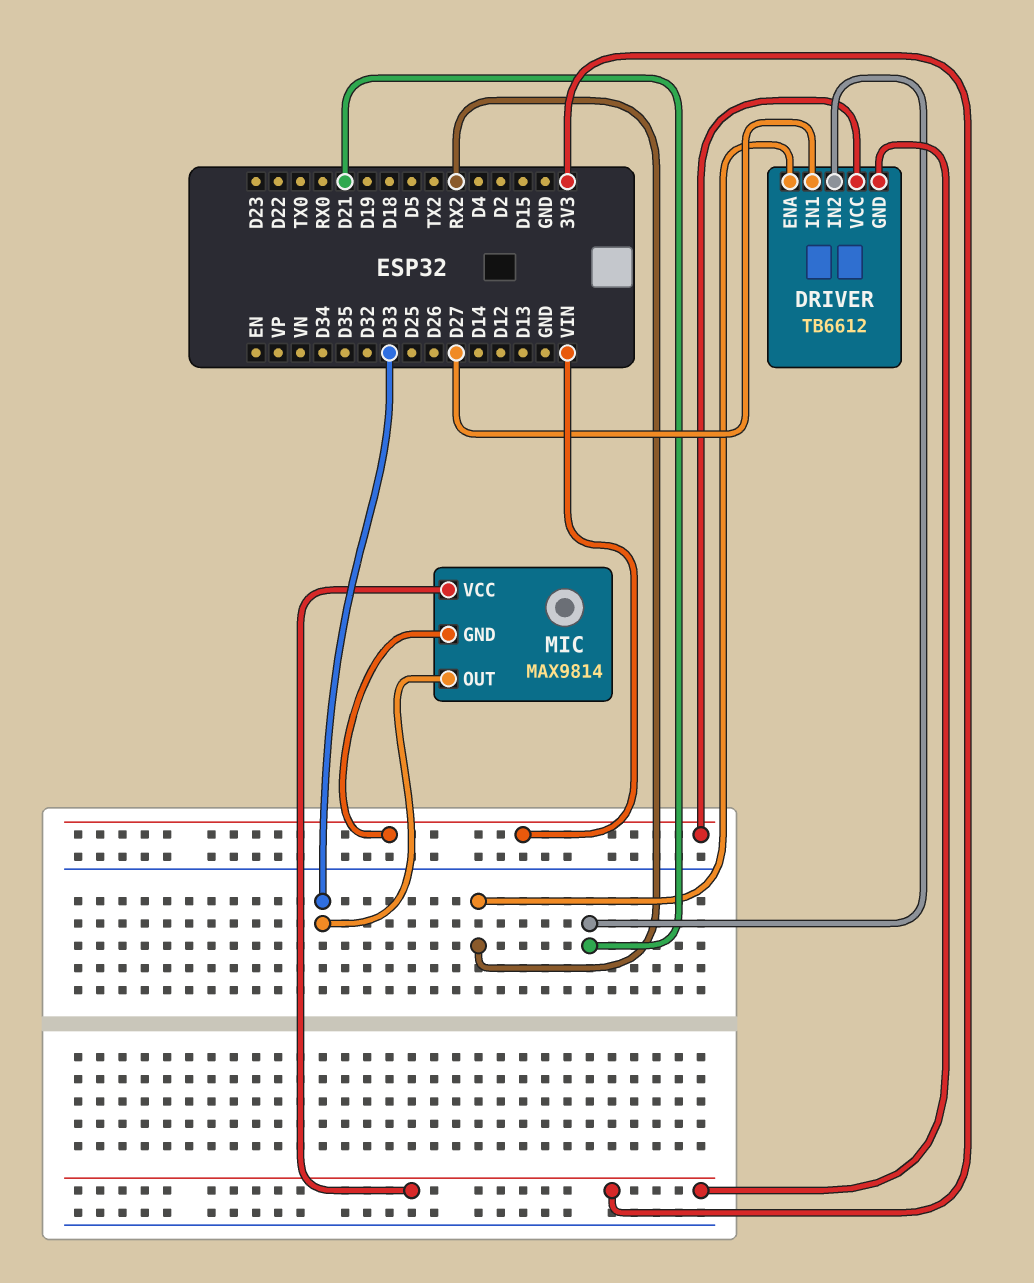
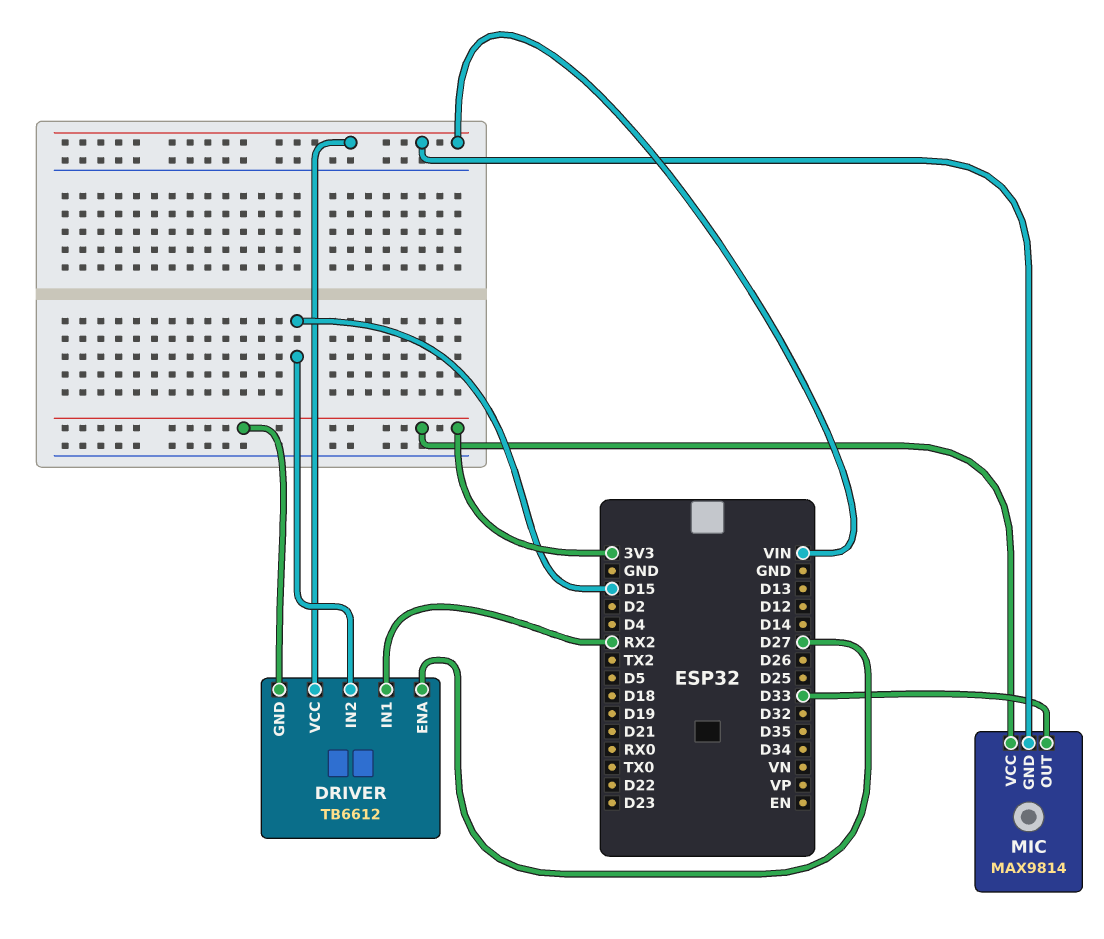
DRIVER pin ENA: RX2 -> D27
DRIVER pin IN1: D27 -> RX2
DRIVER pin IN2: D21 -> D15

